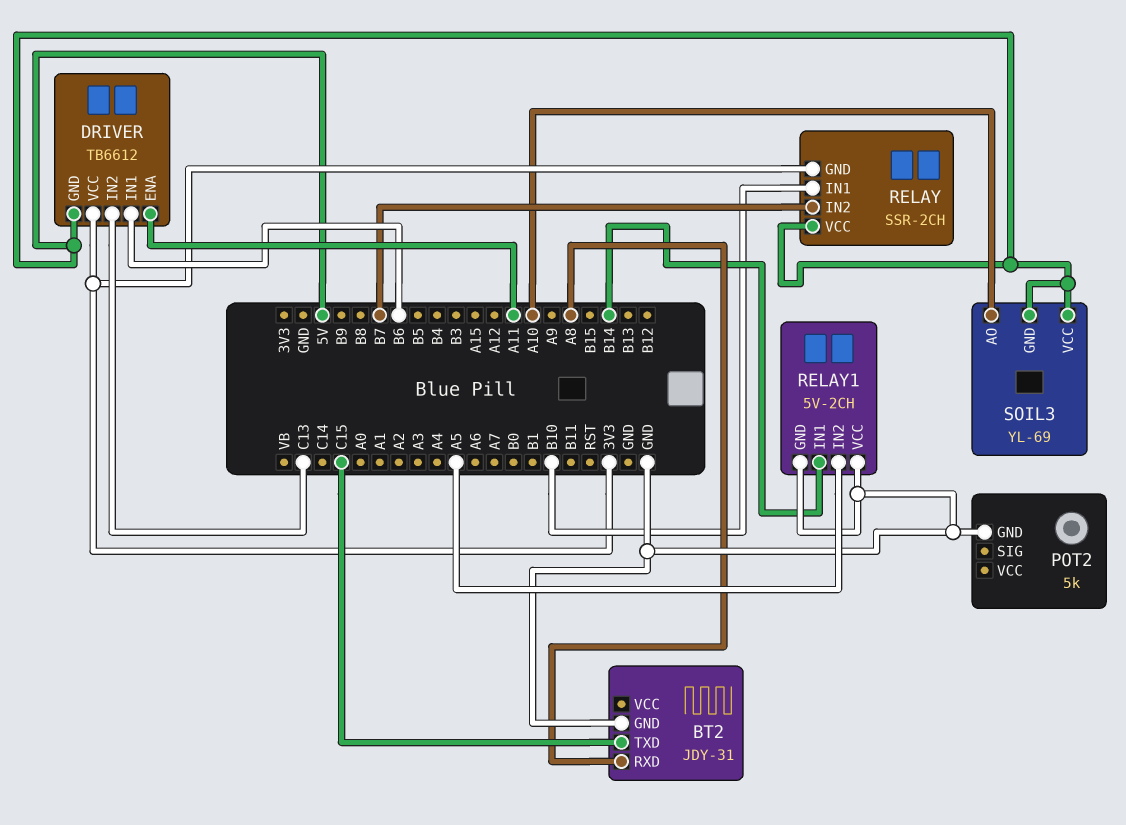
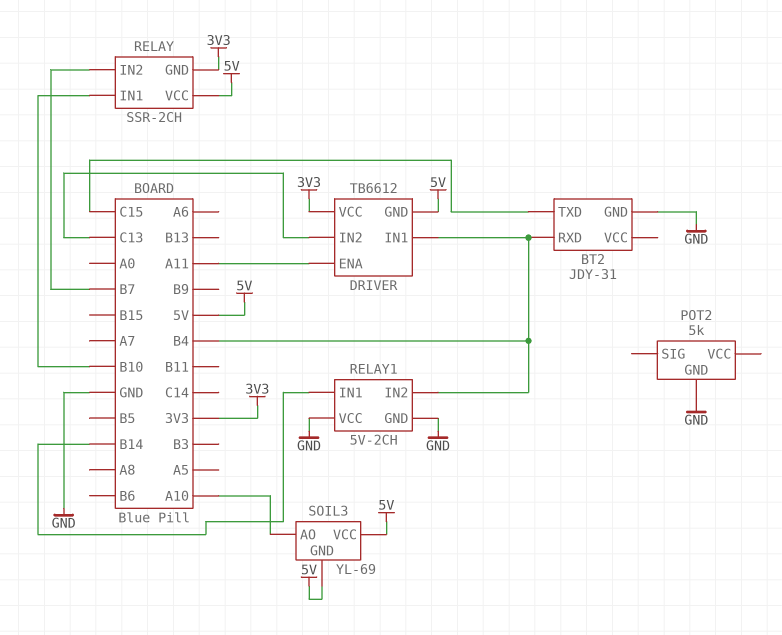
BT2 pin RXD: A8 -> B4
DRIVER pin IN1: B6 -> B4
RELAY1 pin IN2: A5 -> B4

